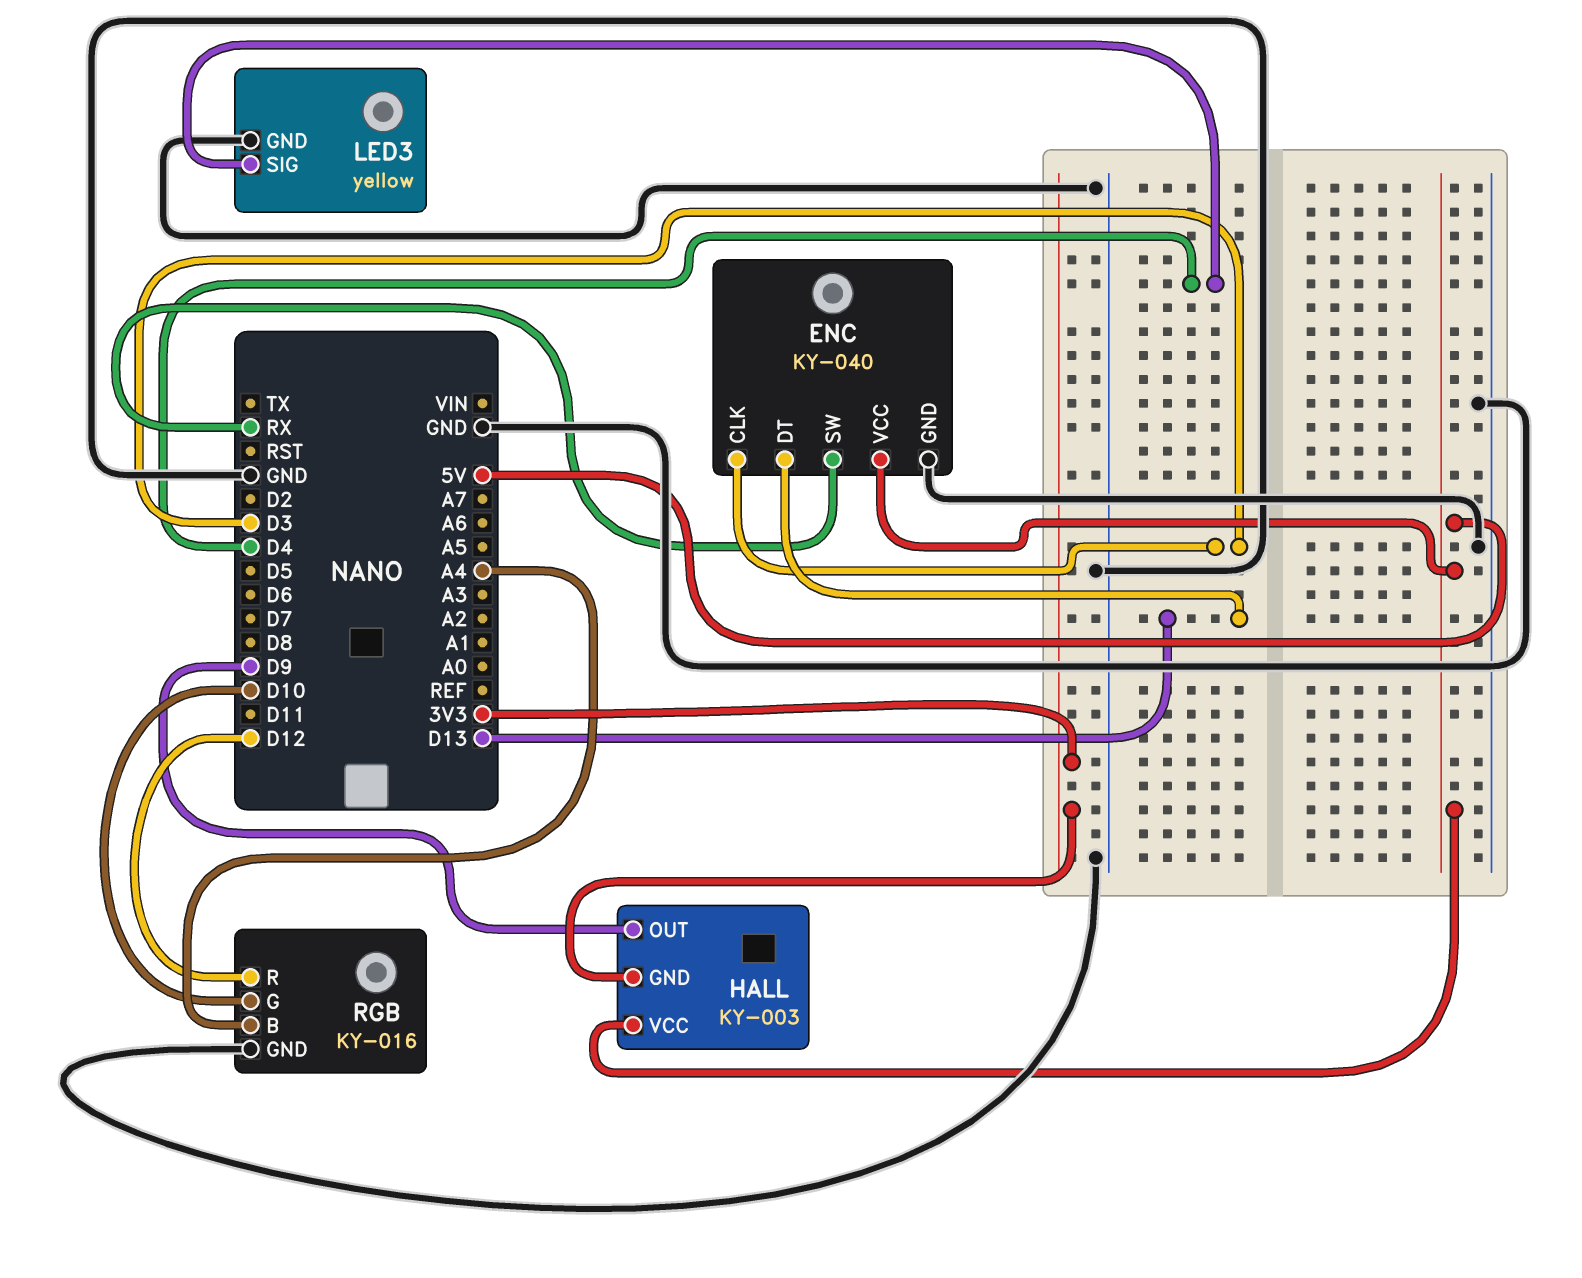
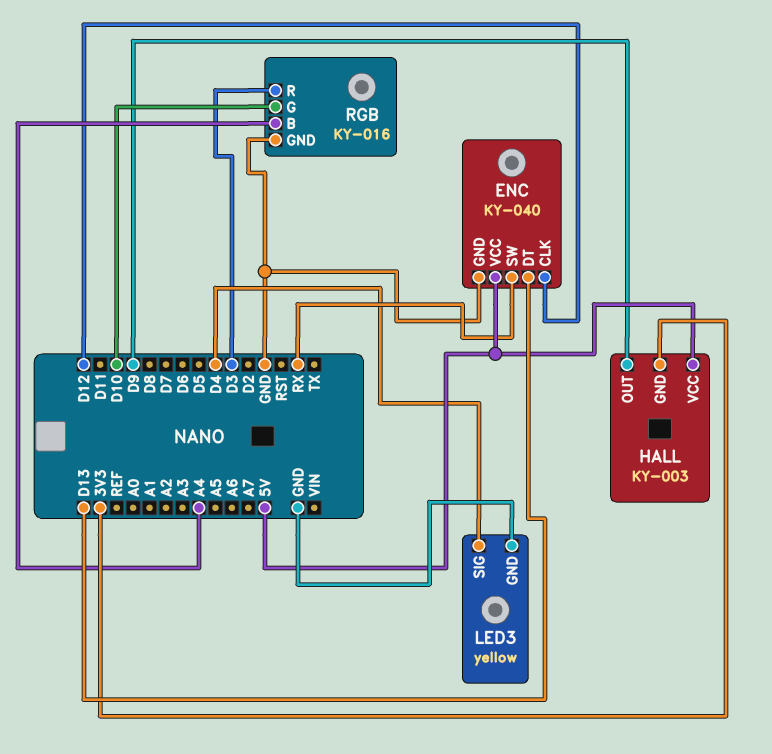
ENC pin CLK: D3 -> D12
RGB pin R: D12 -> D3

